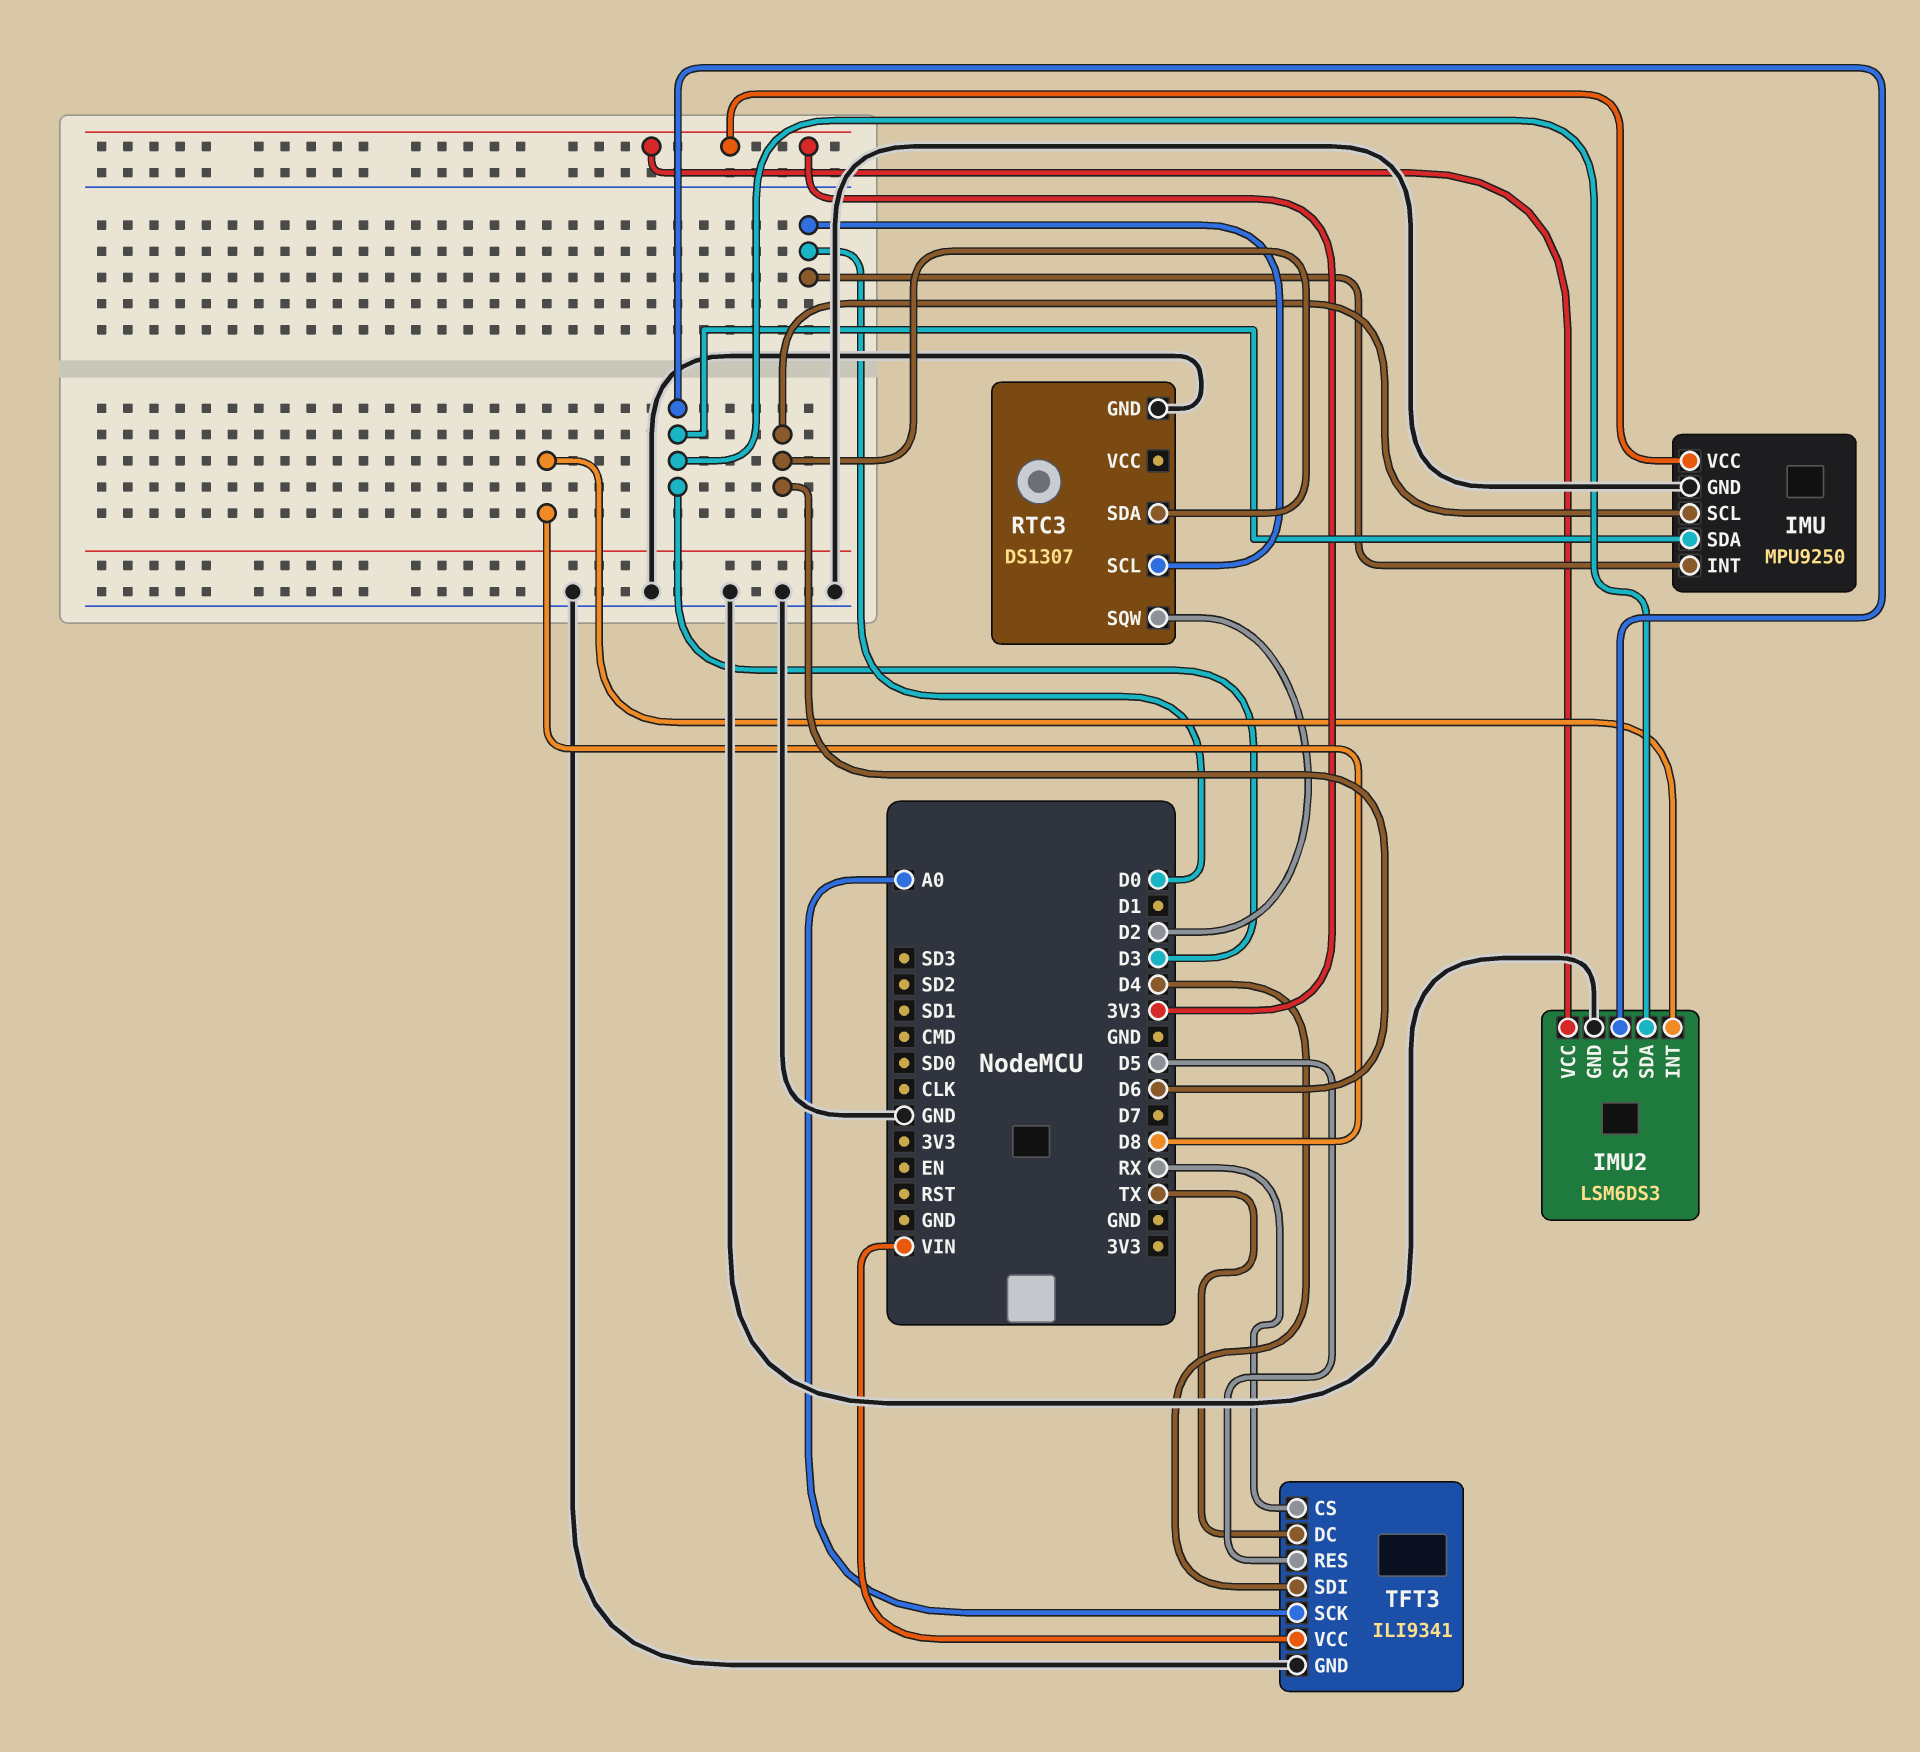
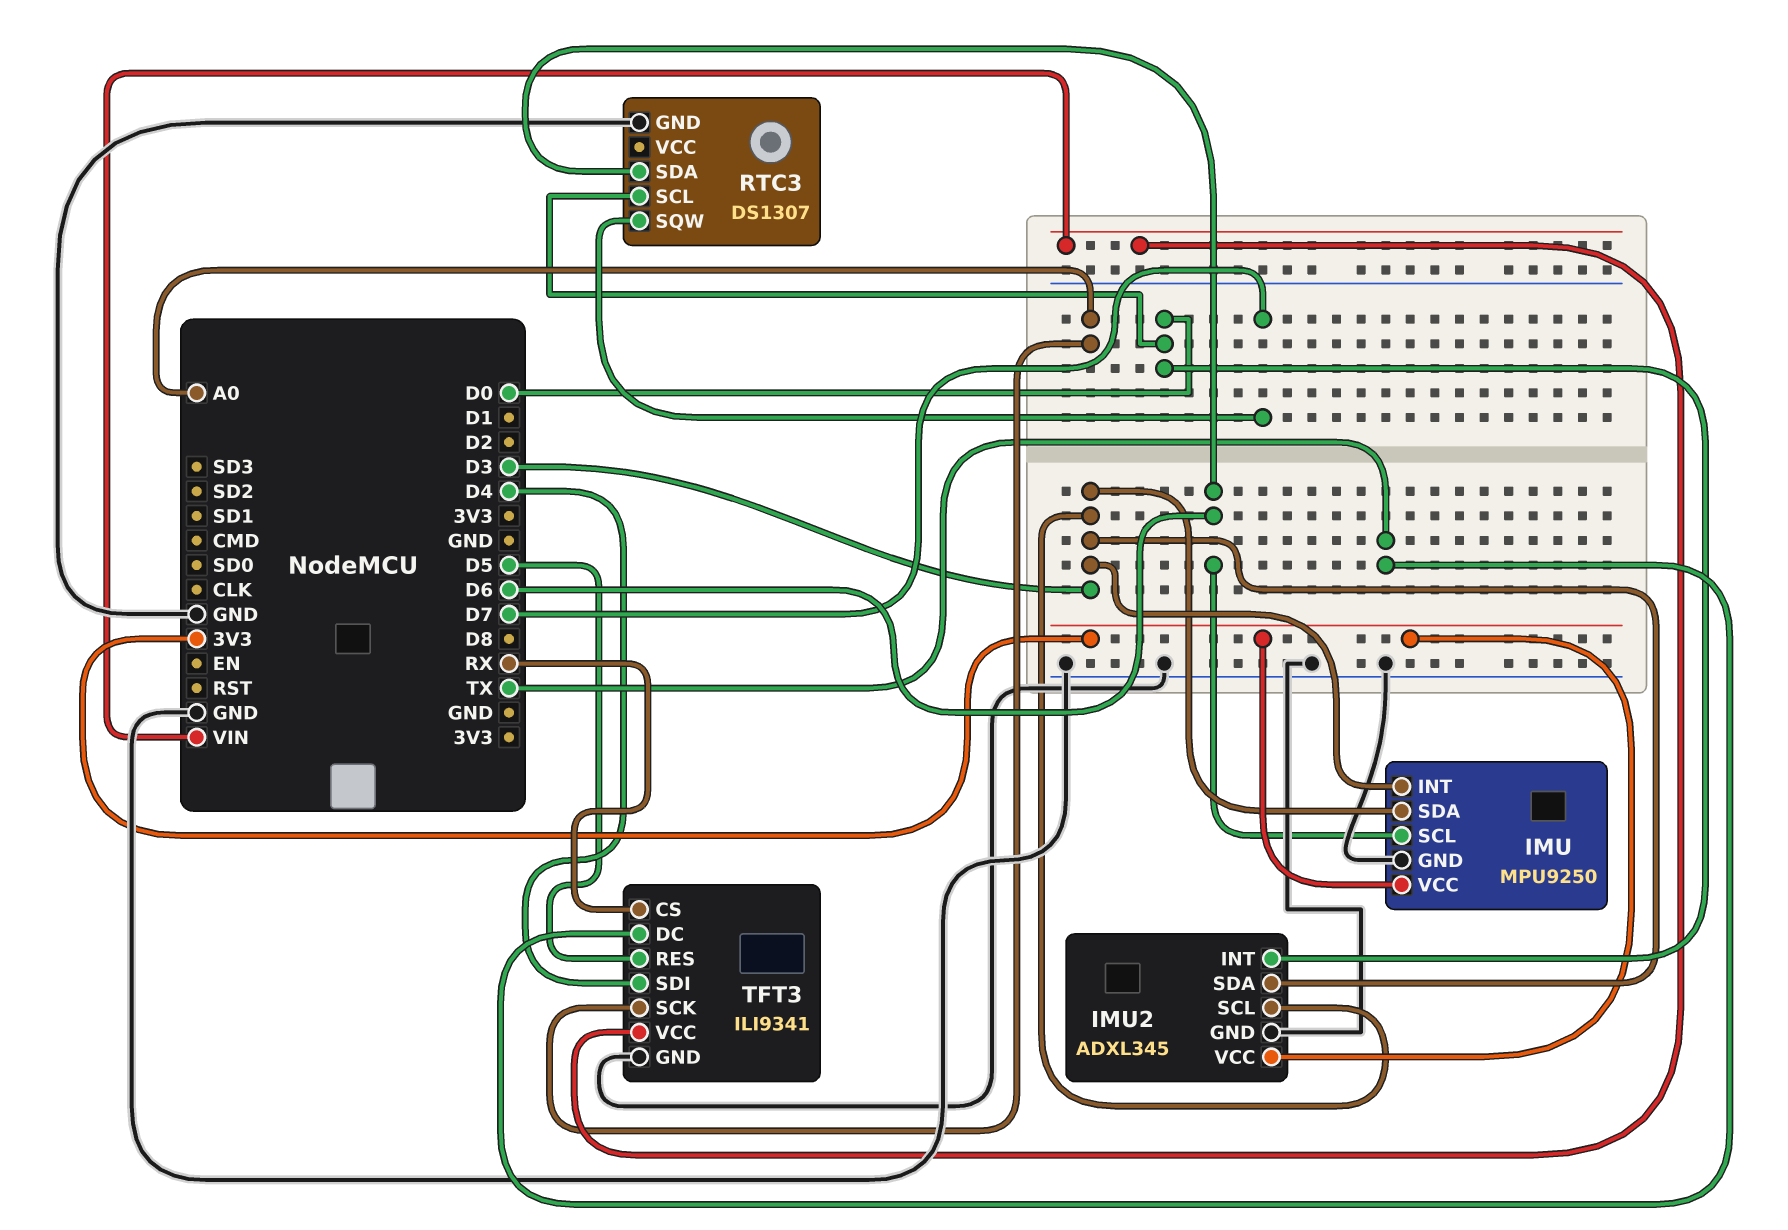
IMU pin INT: D0 -> D3
IMU2: LSM6DS3 -> ADXL345
IMU2 pin INT: D8 -> D0
RTC3 pin SQW: D2 -> D7

